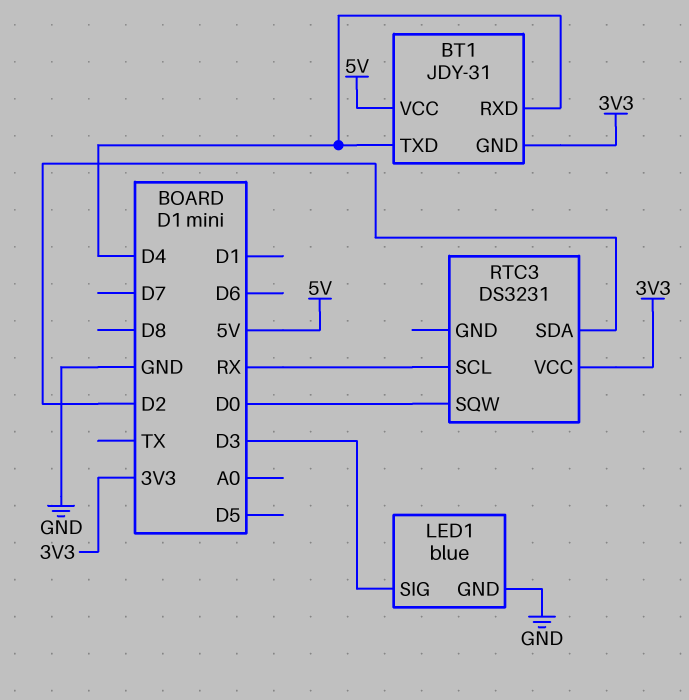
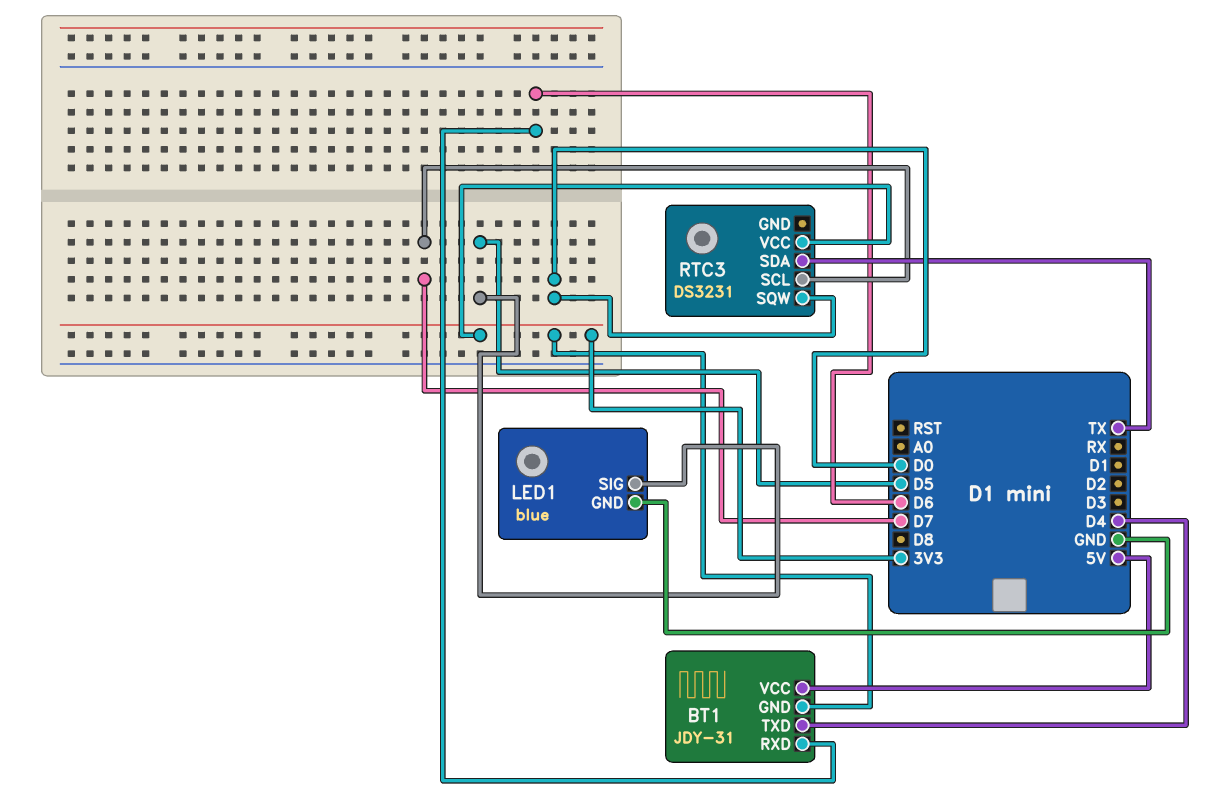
BT1 pin RXD: D4 -> D6
LED1 pin SIG: D3 -> D5
RTC3 pin SCL: RX -> D7
RTC3 pin SDA: D2 -> TX

